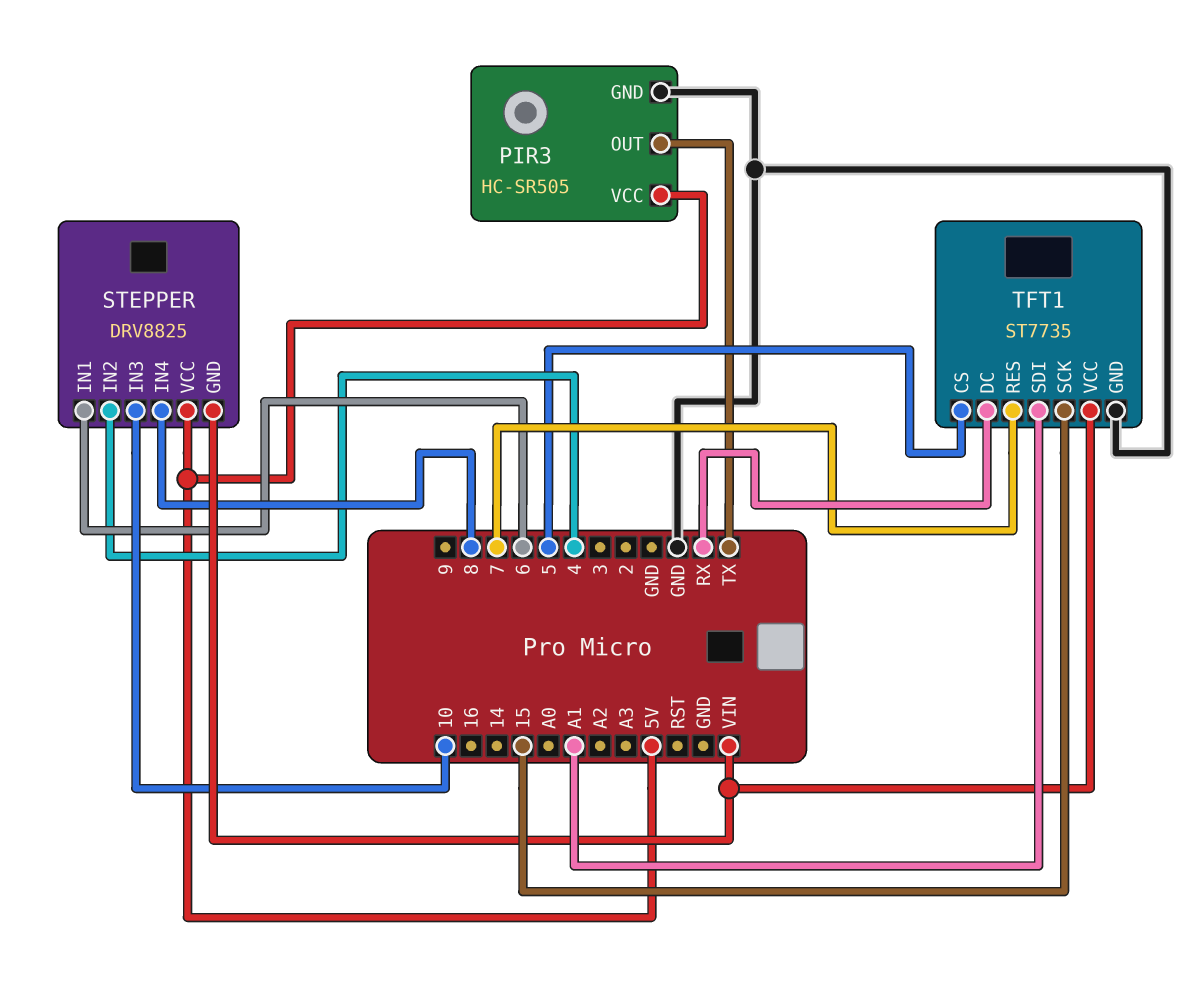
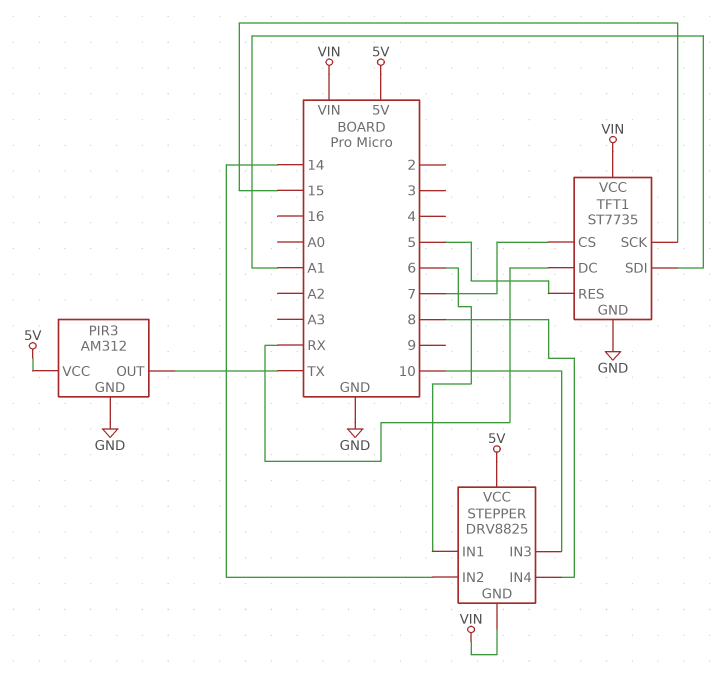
PIR3: HC-SR505 -> AM312
STEPPER pin IN2: 4 -> 14
TFT1 pin CS: 5 -> 7
TFT1 pin RES: 7 -> 5

